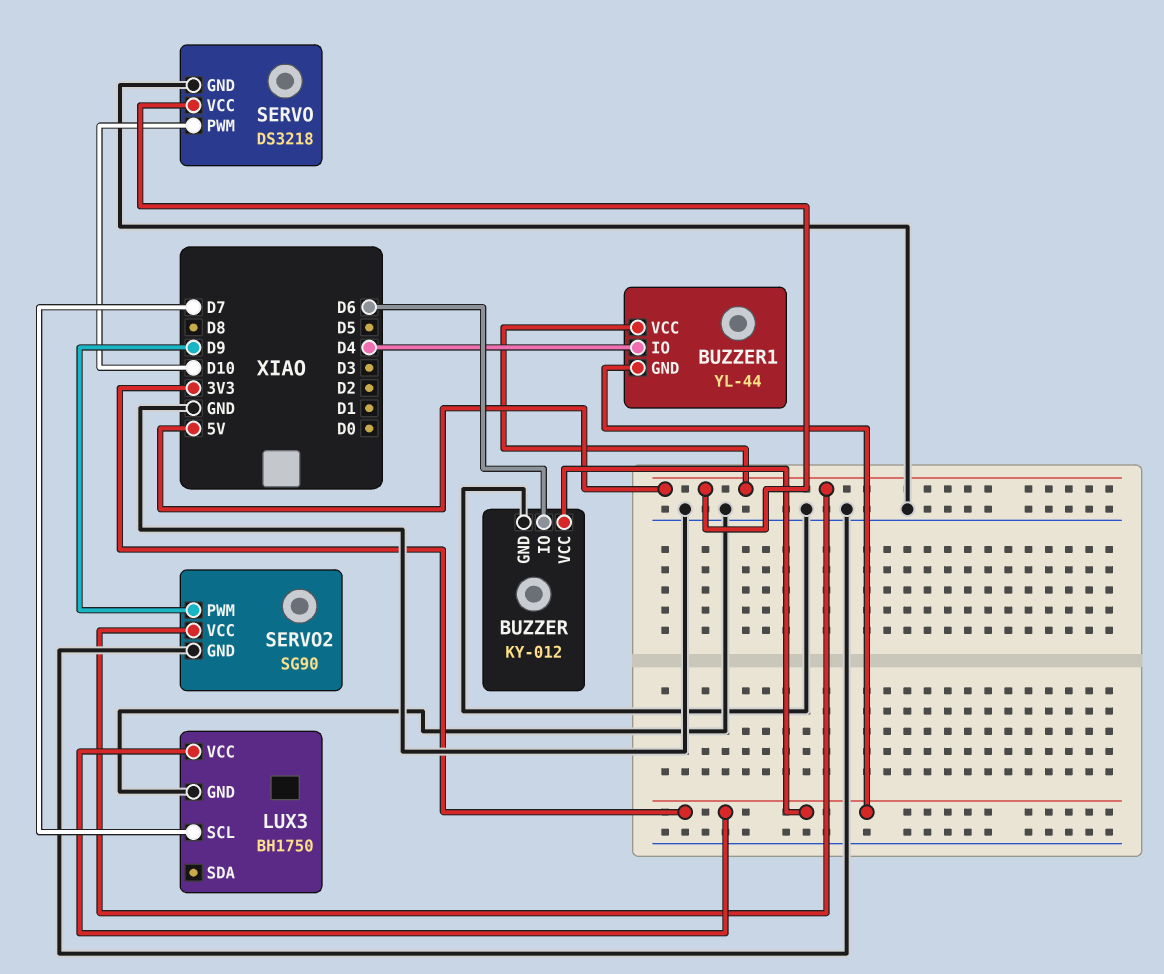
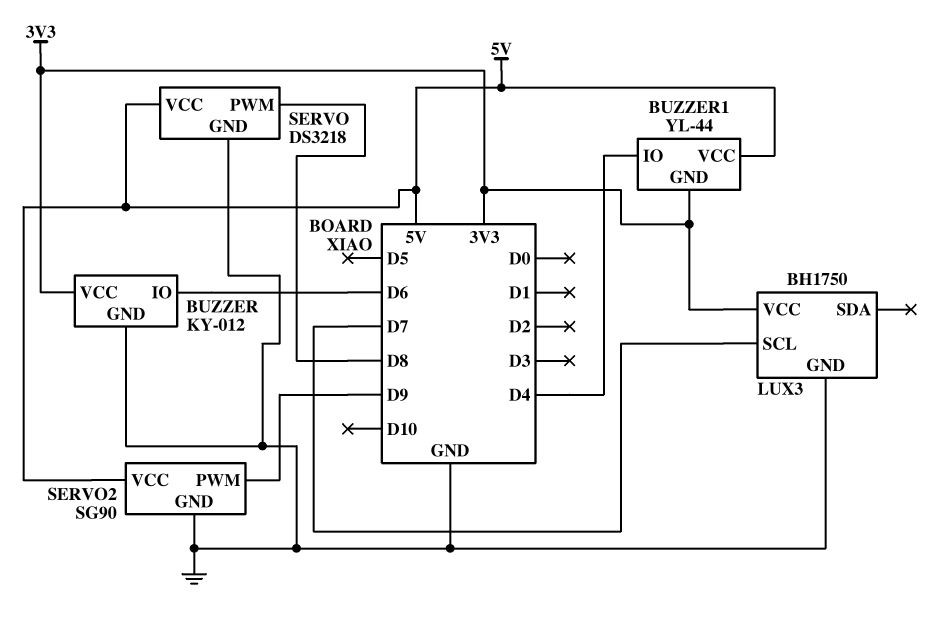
SERVO pin PWM: D10 -> D8

